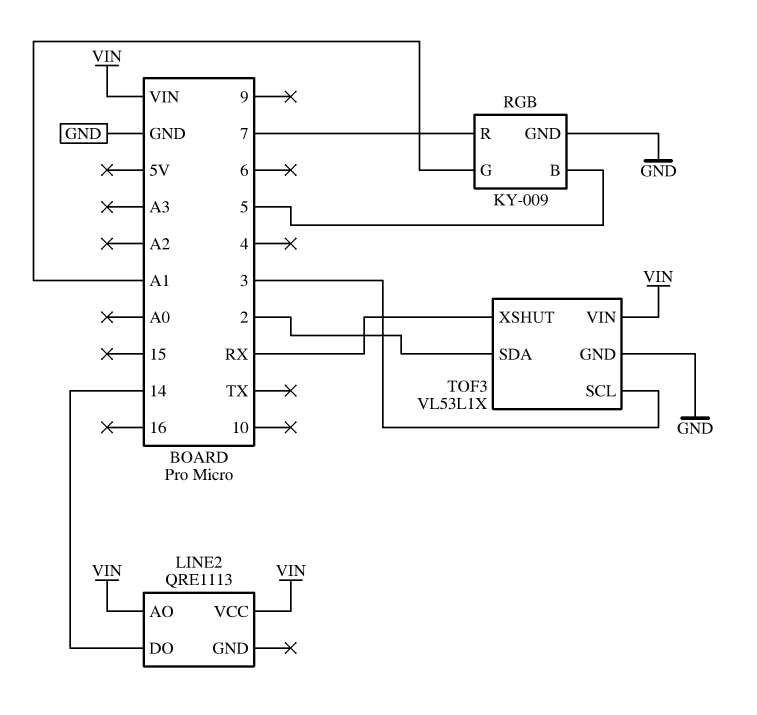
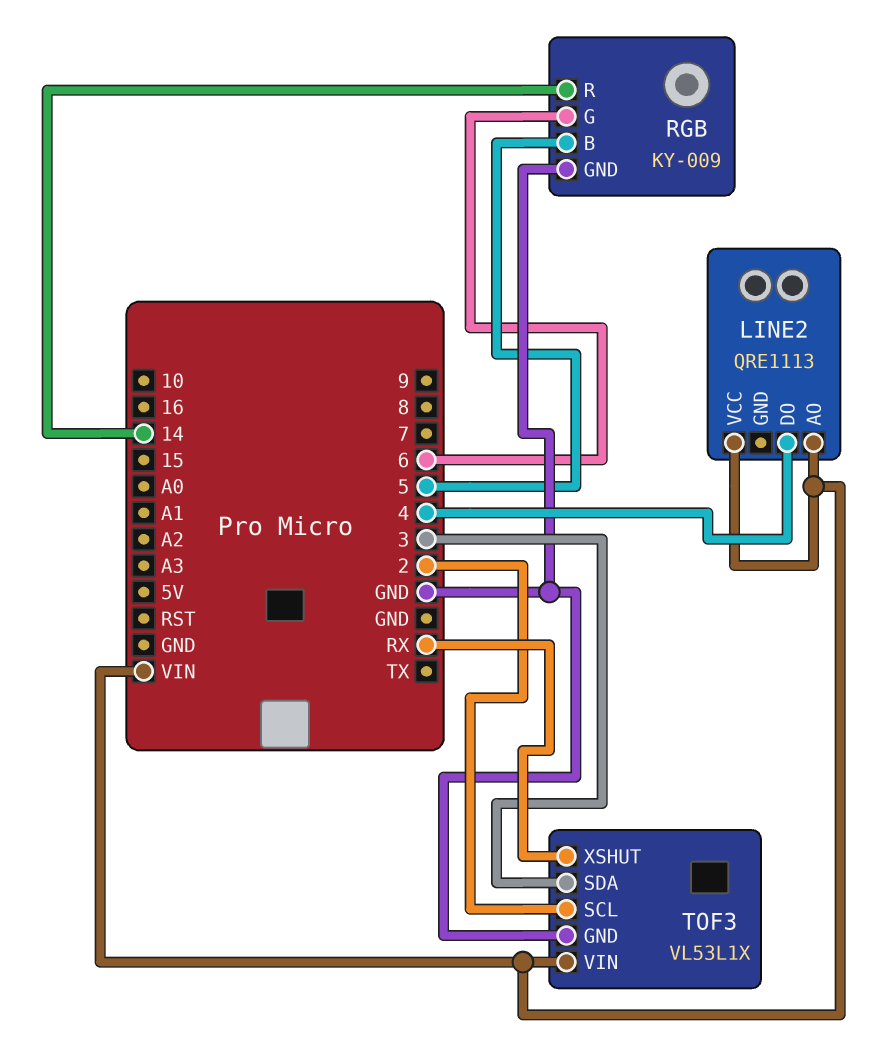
LINE2 pin DO: 14 -> 4
RGB pin G: A1 -> 6
RGB pin R: 7 -> 14
TOF3 pin SCL: 3 -> 2
TOF3 pin SDA: 2 -> 3

